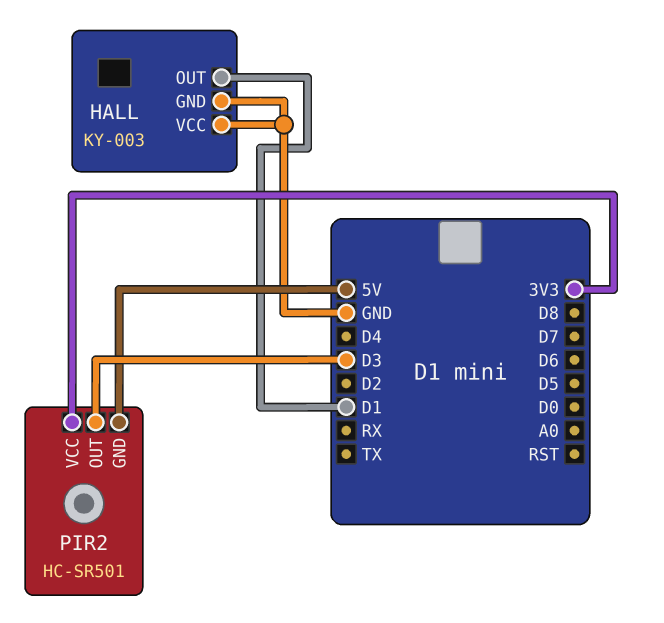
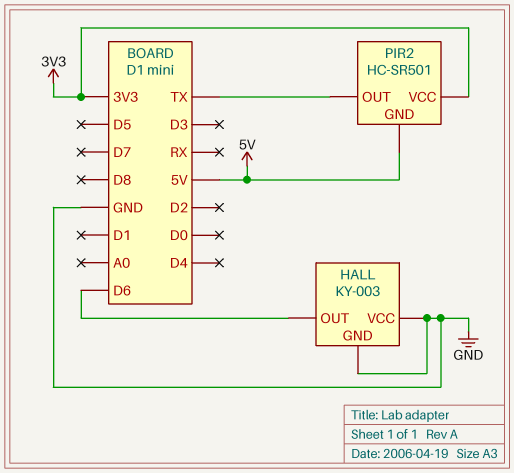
HALL pin OUT: D1 -> D6
PIR2 pin OUT: D3 -> TX

